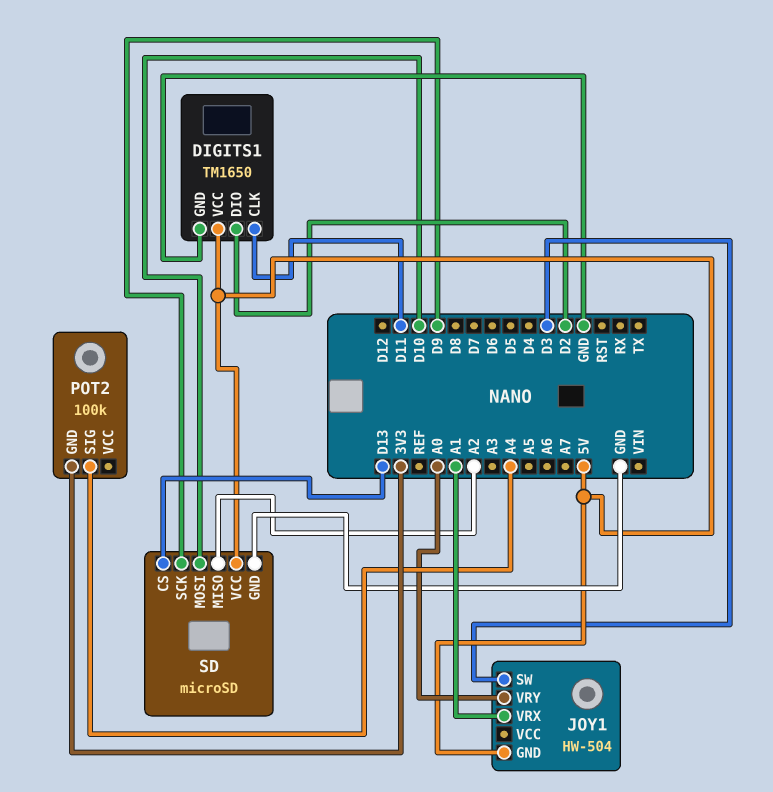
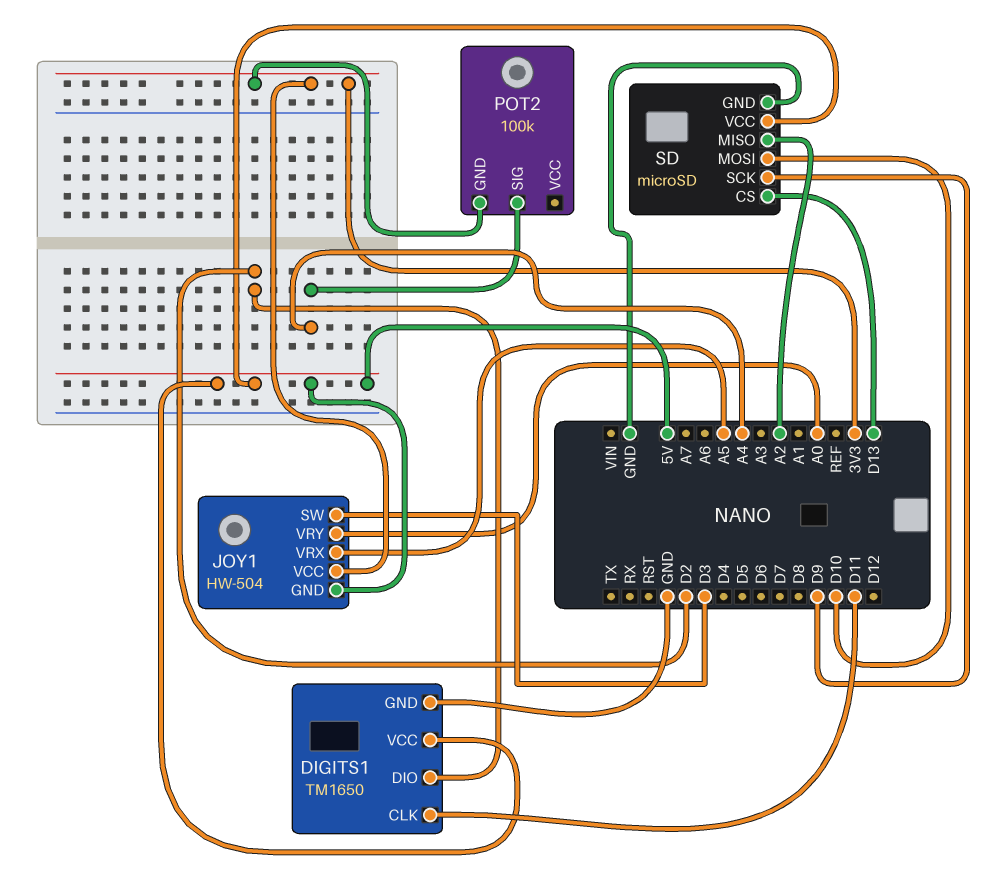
JOY1 pin VCC: none -> 3V3
JOY1 pin VRX: A1 -> A5

